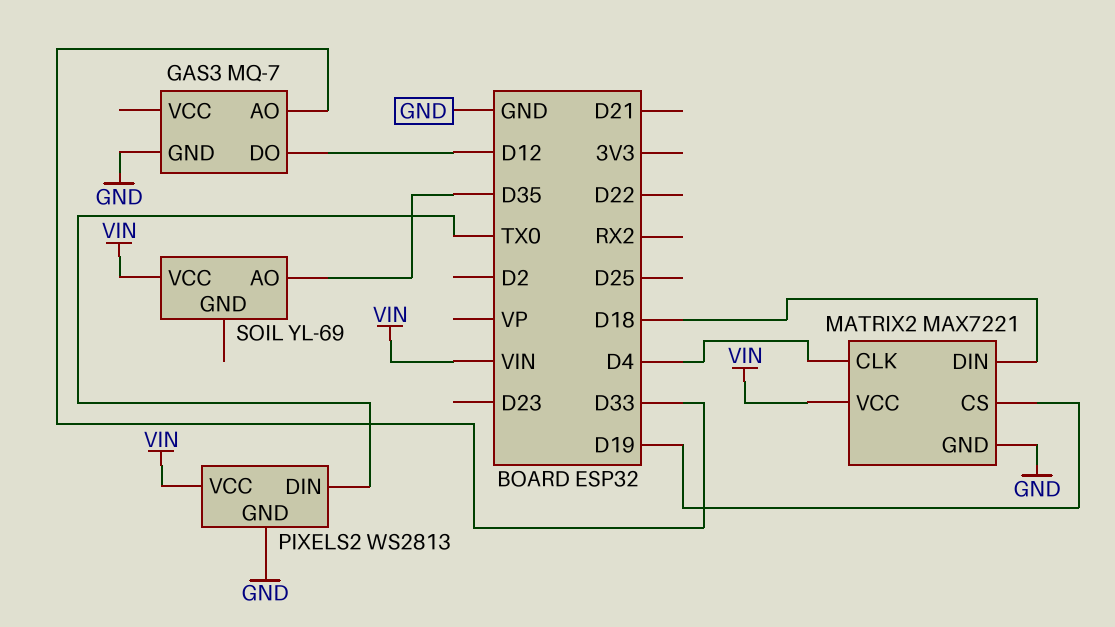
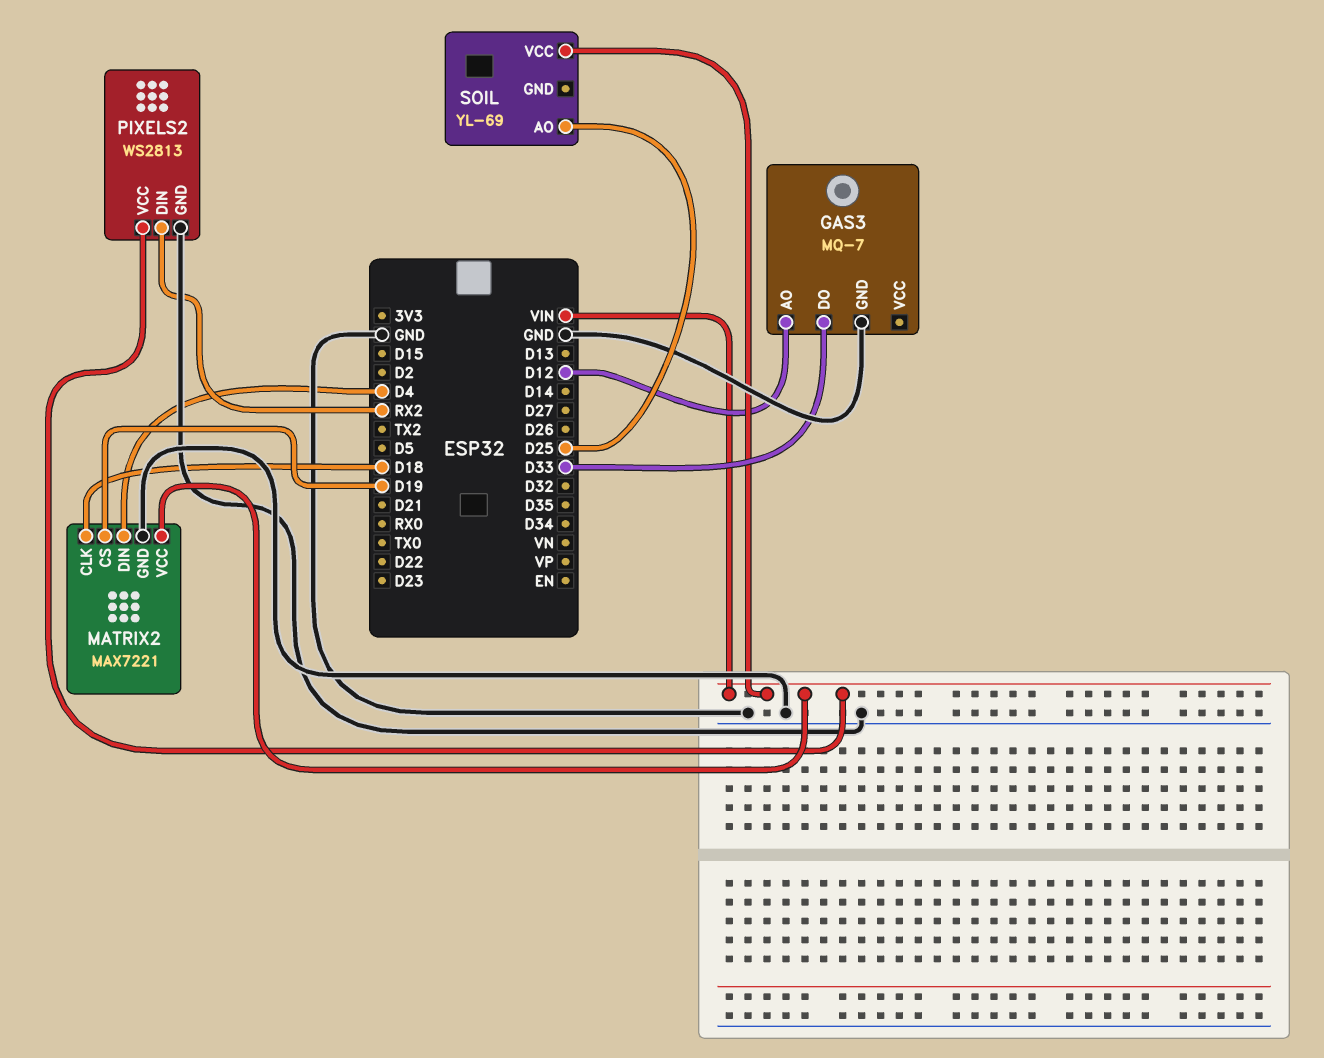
GAS3 pin AO: D33 -> D12
GAS3 pin DO: D12 -> D33
MATRIX2 pin CLK: D4 -> D18
MATRIX2 pin DIN: D18 -> D4
PIXELS2 pin DIN: TX0 -> RX2
SOIL pin AO: D35 -> D25

